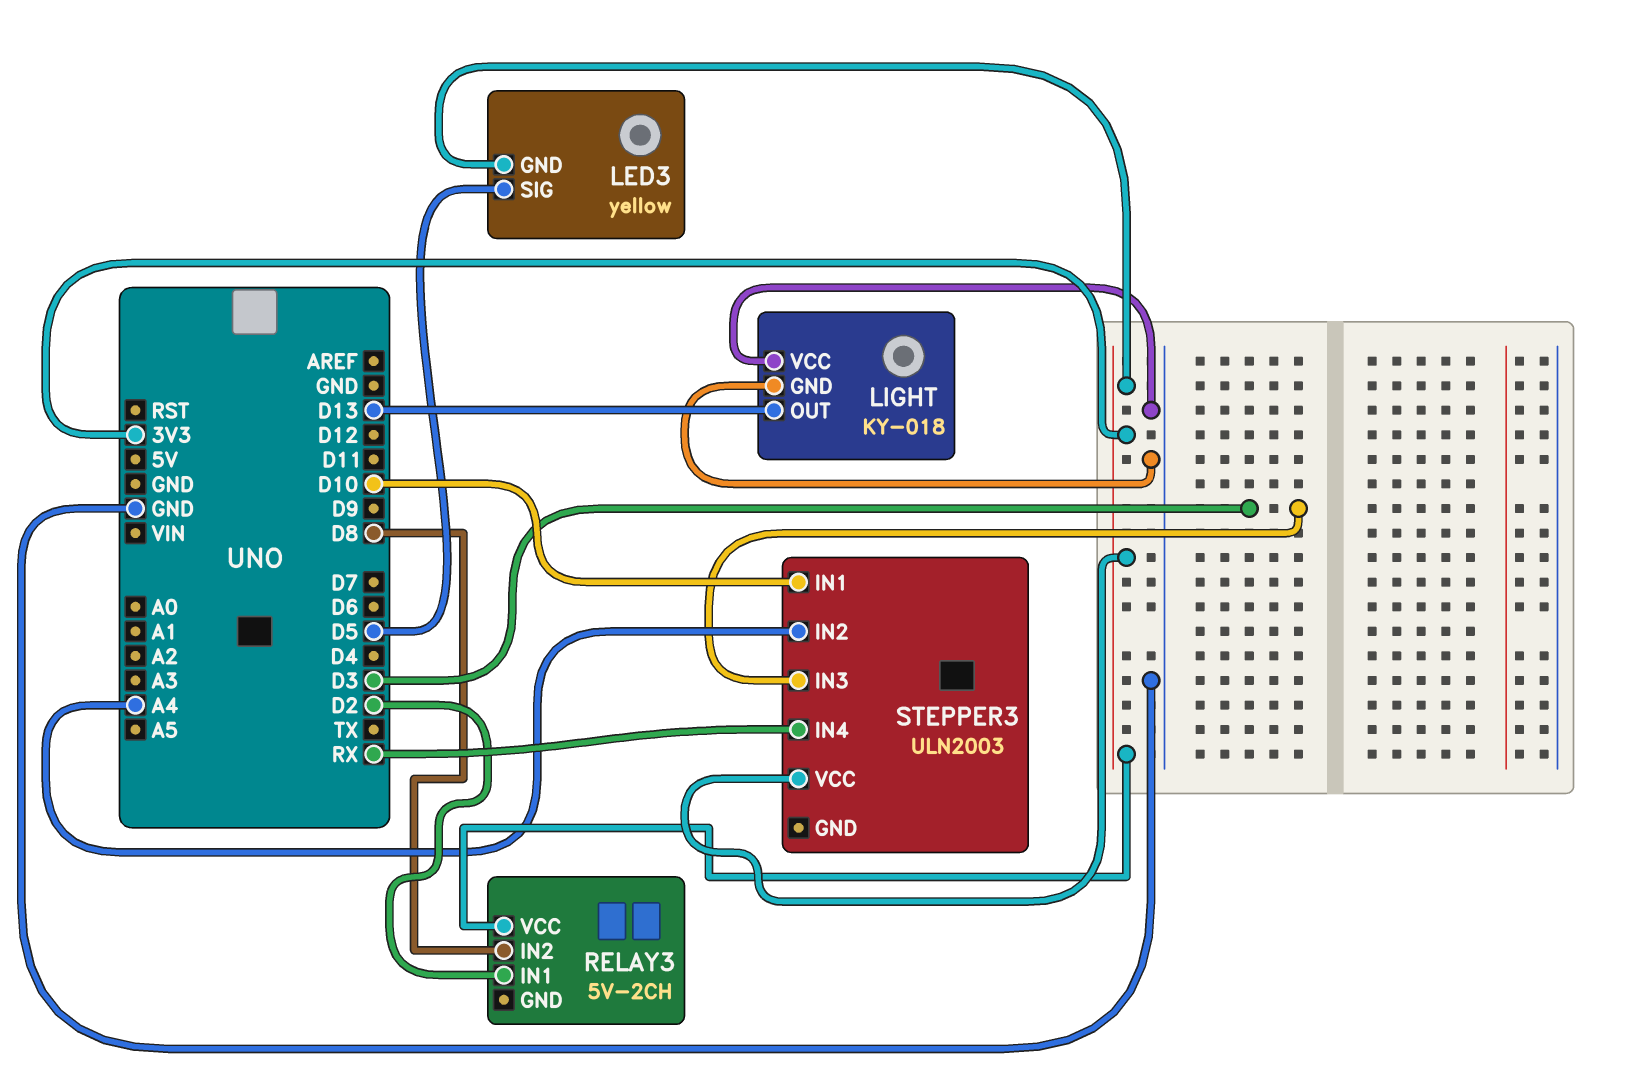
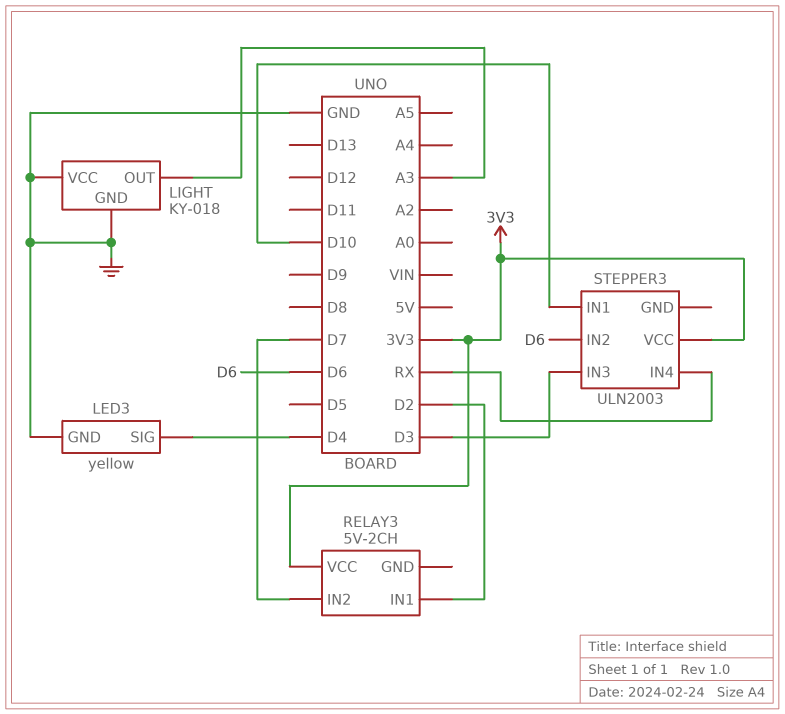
LED3 pin GND: 3V3 -> GND
LED3 pin SIG: D5 -> D4
LIGHT pin OUT: D13 -> A3
RELAY3 pin IN2: D8 -> D7
STEPPER3 pin IN2: A4 -> D6

